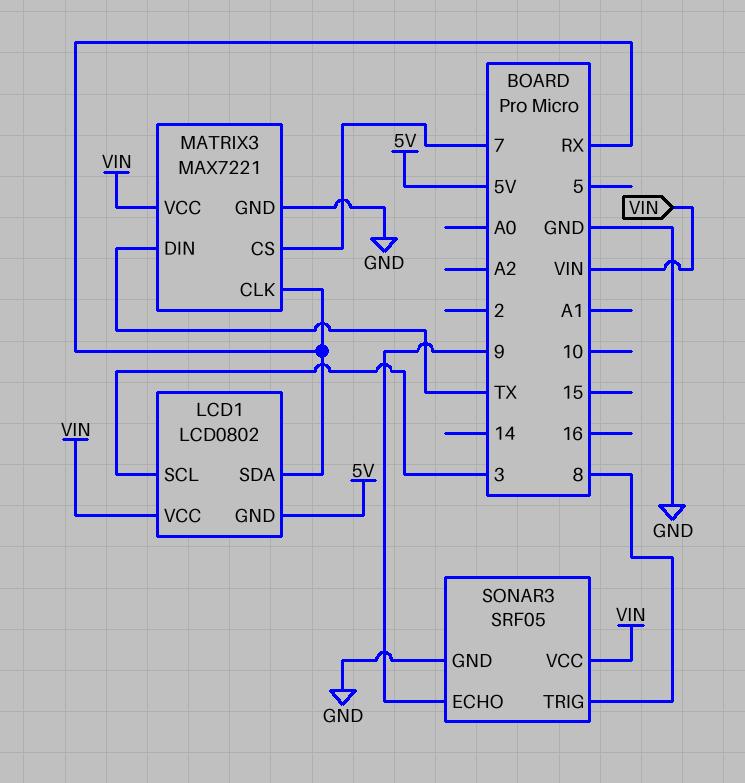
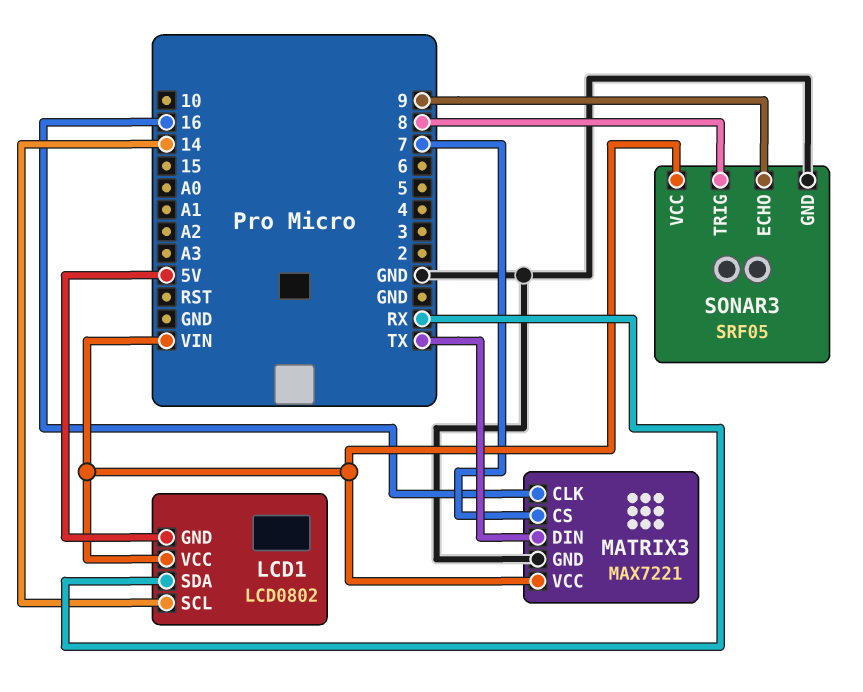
LCD1 pin SCL: 3 -> 14
MATRIX3 pin CLK: RX -> 16

